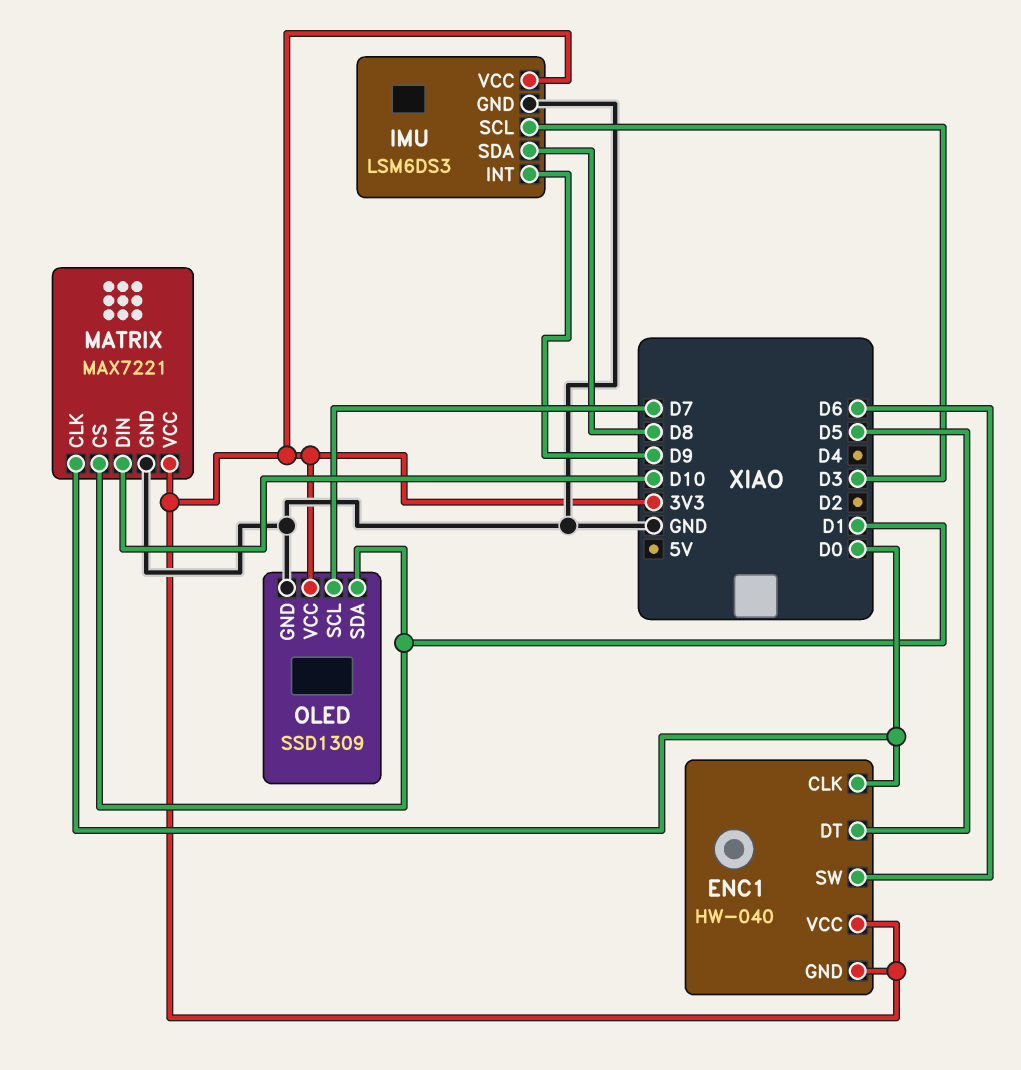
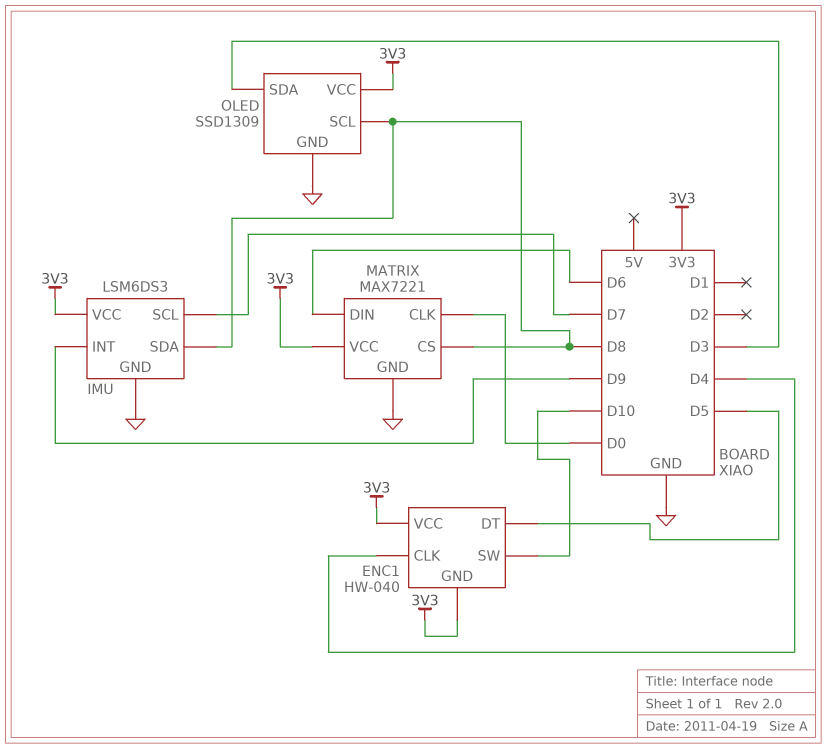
ENC1 pin CLK: D0 -> D4
ENC1 pin SW: D6 -> D10
IMU pin SCL: D3 -> D7
MATRIX pin CS: D1 -> D8
MATRIX pin DIN: D10 -> D6
OLED pin SCL: D7 -> D8
OLED pin SDA: D1 -> D3

